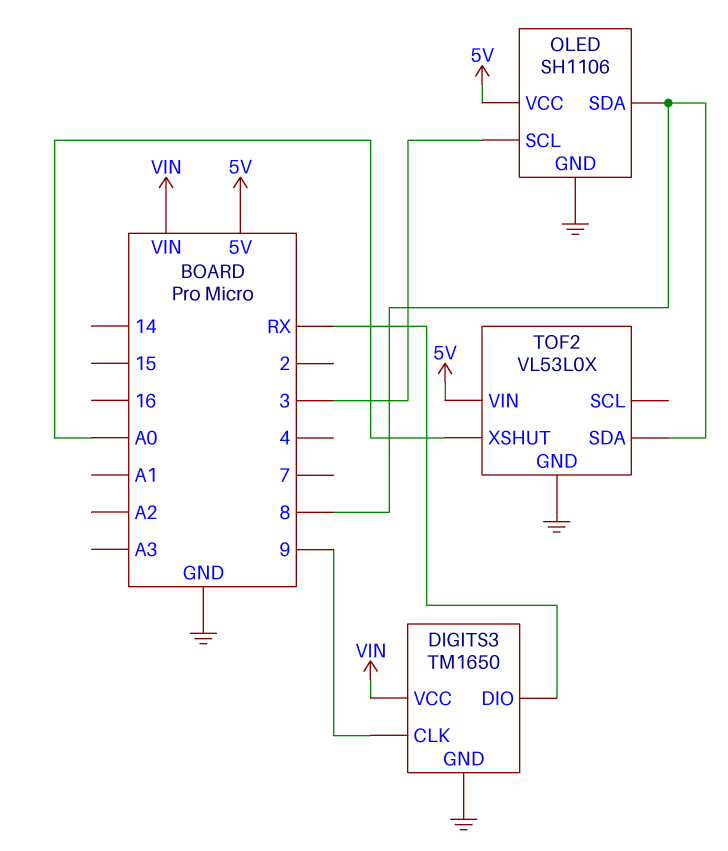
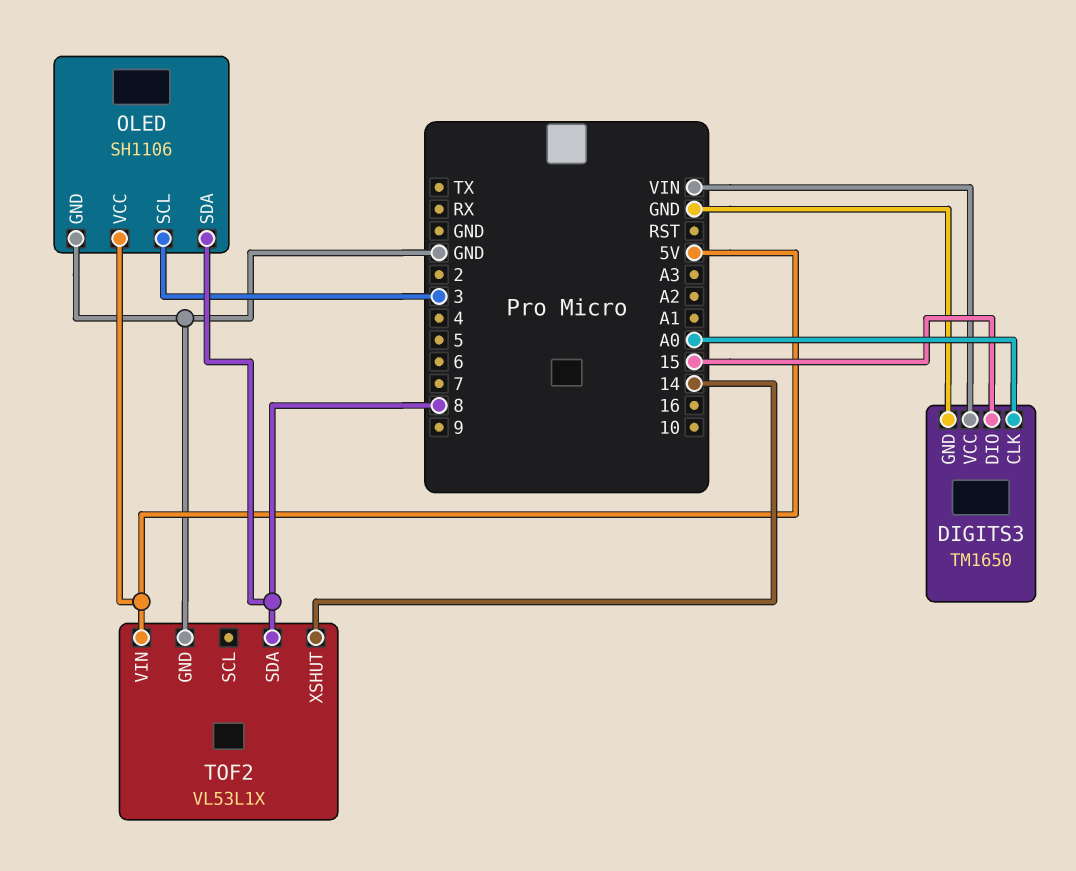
DIGITS3 pin CLK: 9 -> A0
DIGITS3 pin DIO: RX -> 15
TOF2: VL53L0X -> VL53L1X
TOF2 pin XSHUT: A0 -> 14

